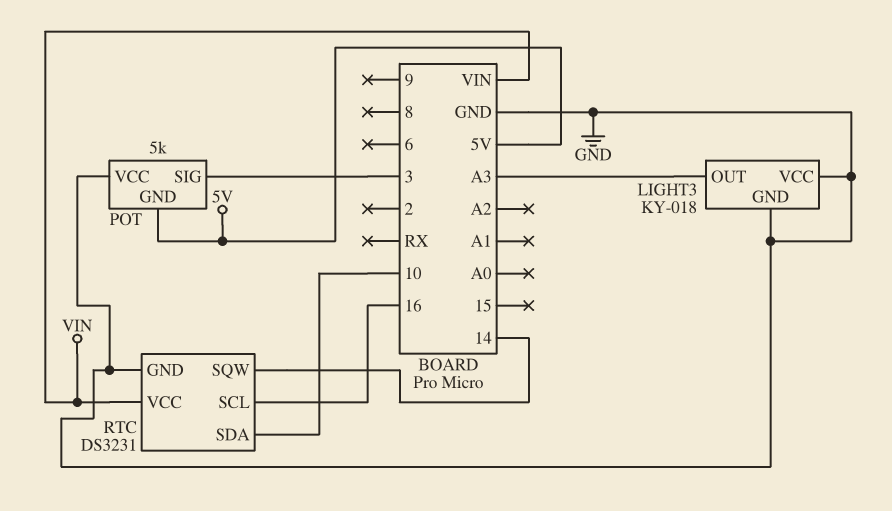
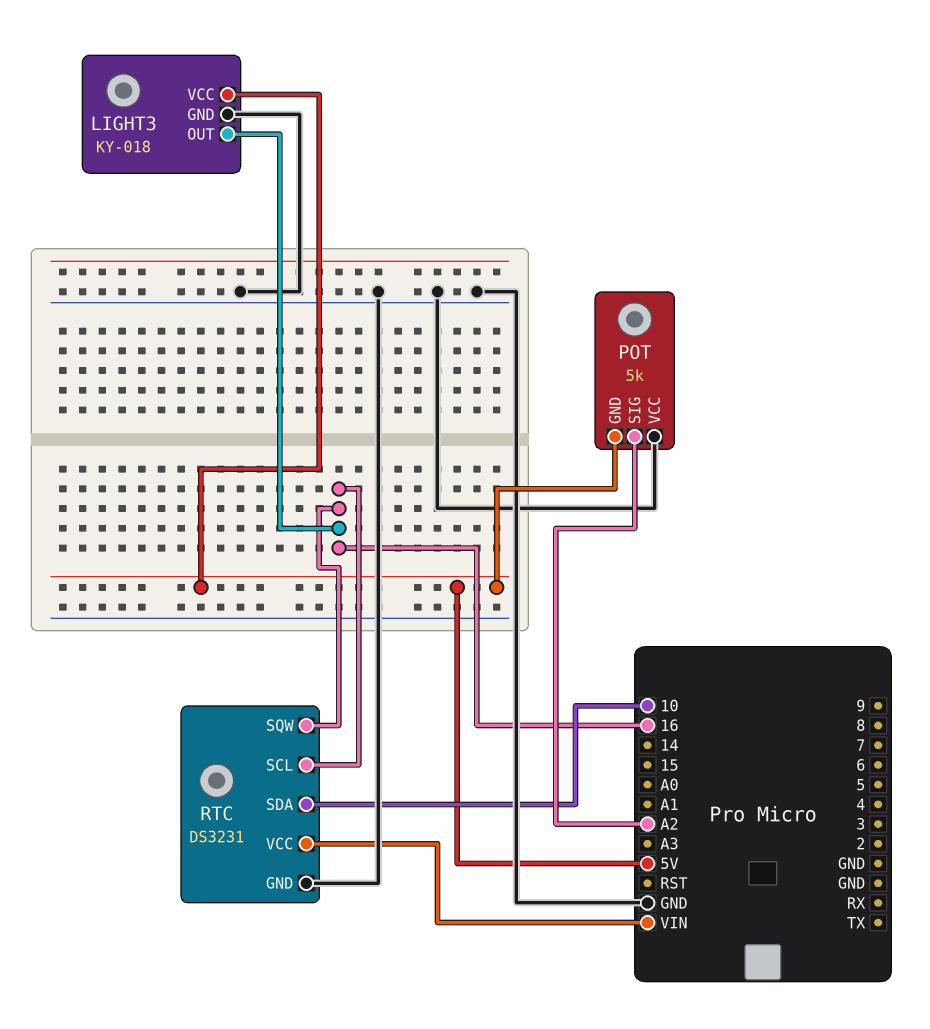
LIGHT3 pin OUT: A3 -> 16
LIGHT3 pin VCC: GND -> 5V
POT pin SIG: 3 -> A2
RTC pin SQW: 14 -> 16

